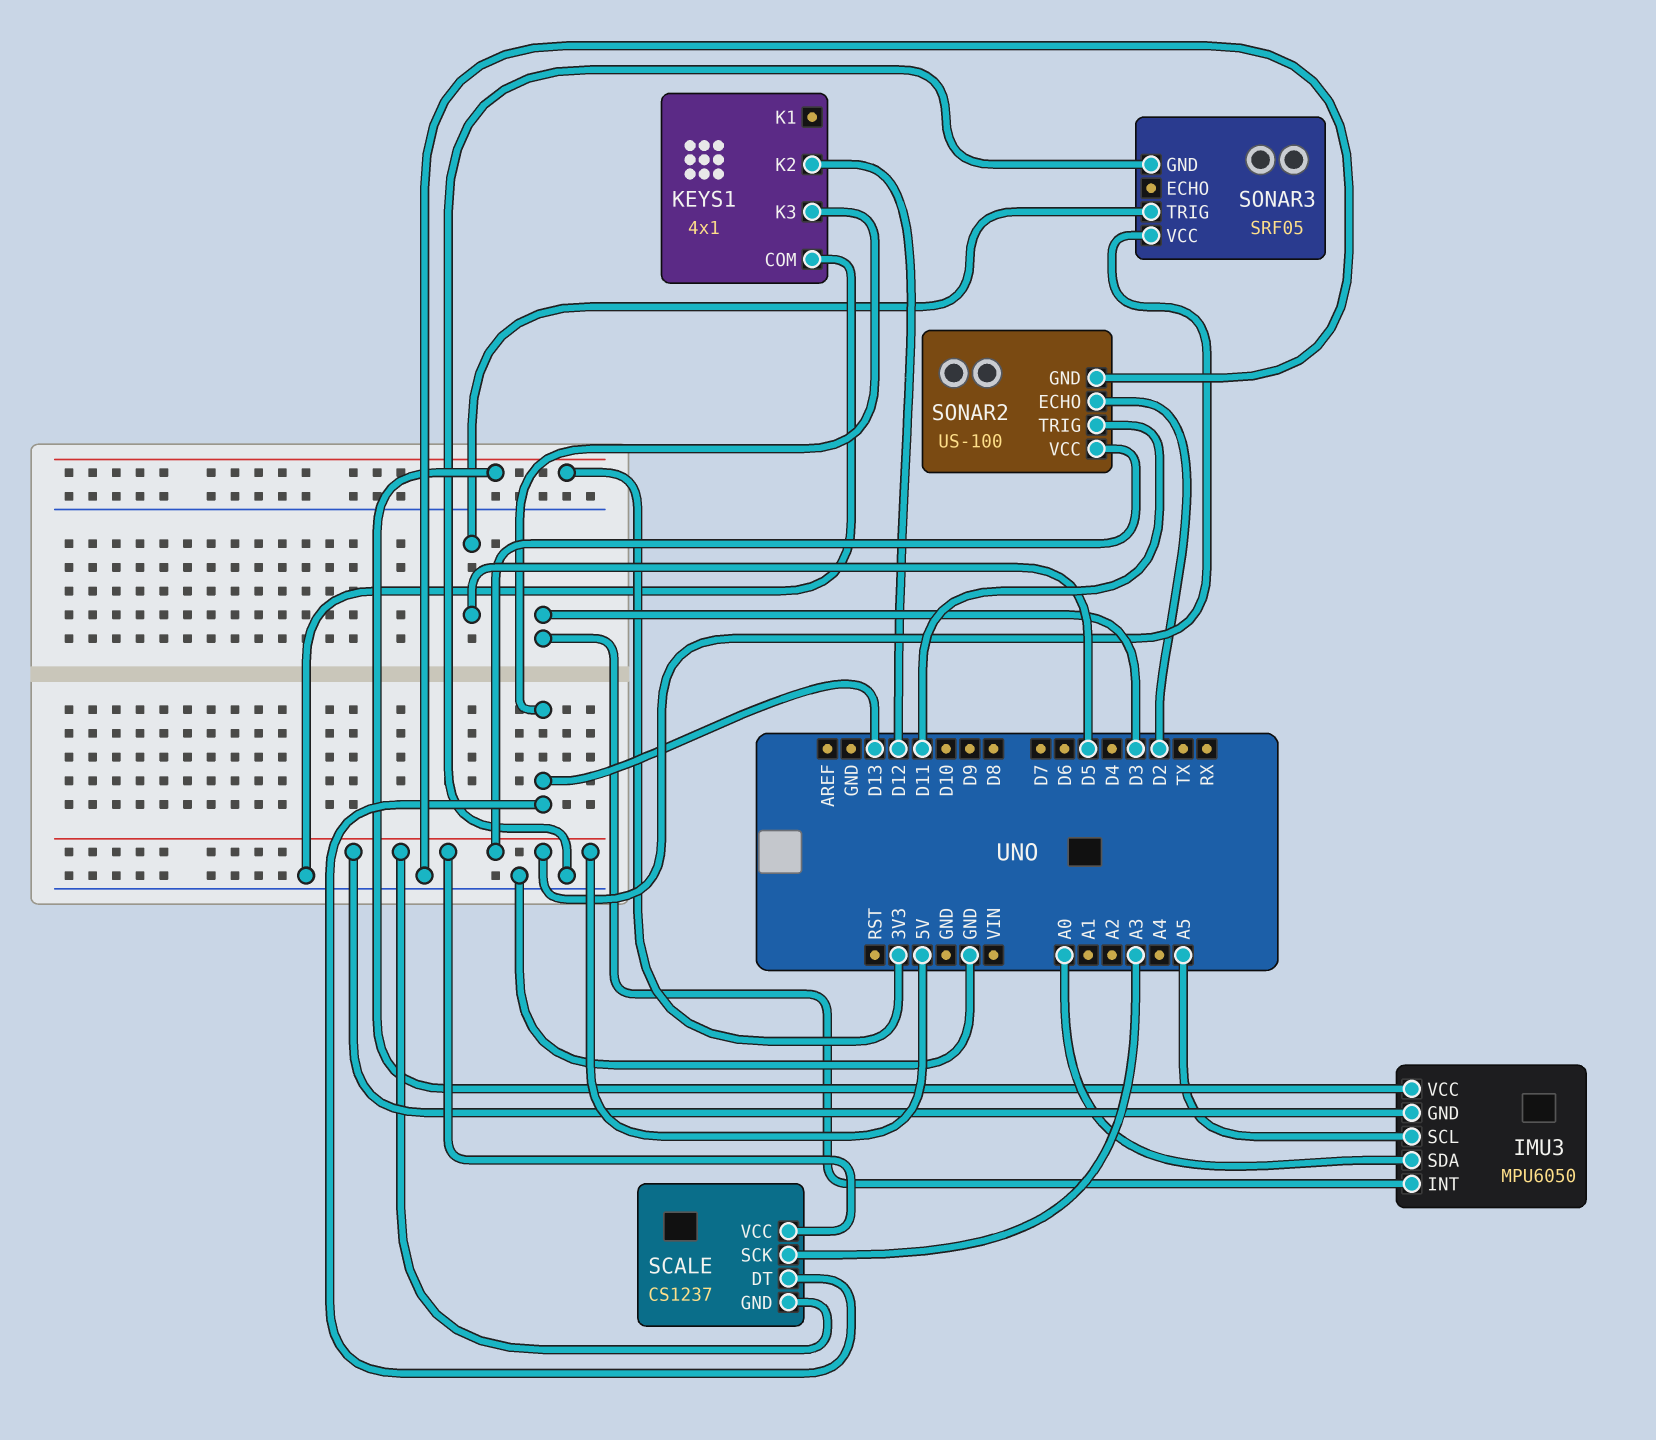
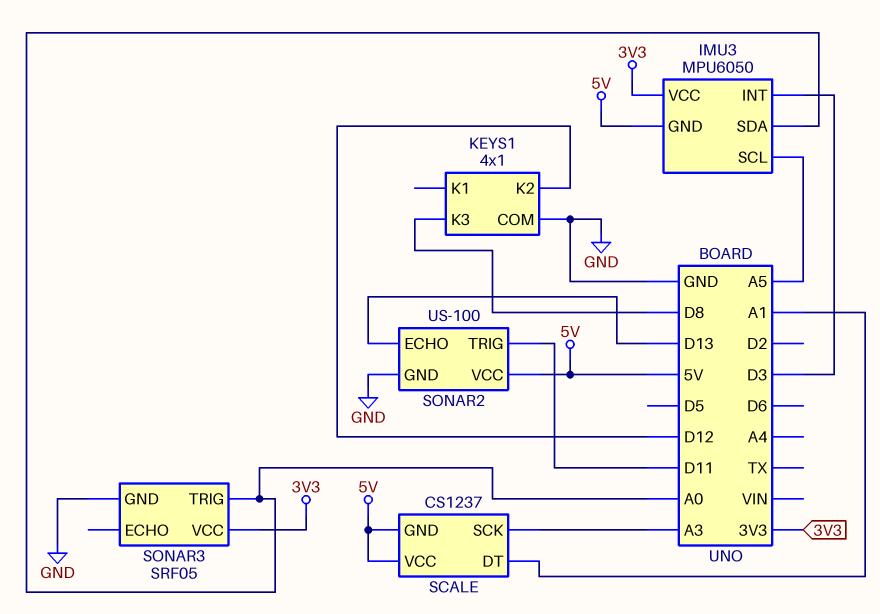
KEYS1 pin K3: D13 -> D8
SCALE pin DT: D13 -> A1
SONAR2 pin ECHO: D2 -> D13
SONAR3 pin TRIG: D5 -> A0
SONAR3 pin VCC: 5V -> 3V3

